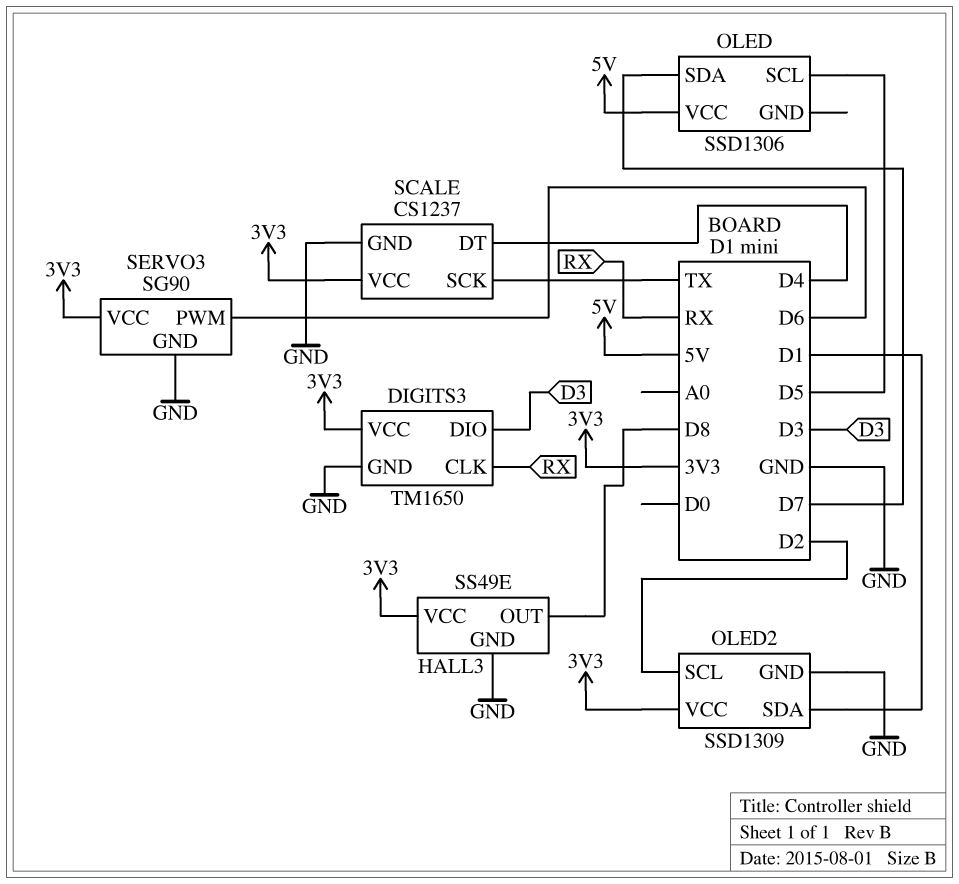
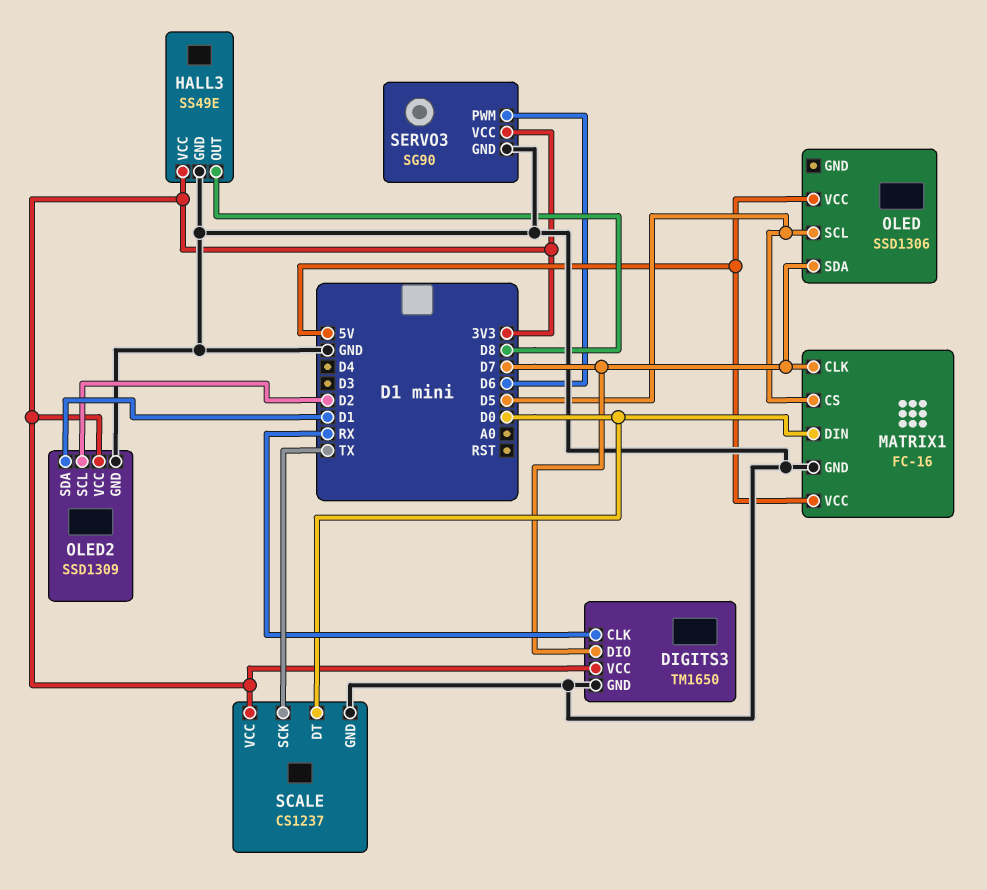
DIGITS3 pin DIO: D3 -> D7
MATRIX1: none -> FC-16
MATRIX1 pin CLK: none -> D7
MATRIX1 pin CS: none -> D5
MATRIX1 pin DIN: none -> D0
MATRIX1 pin GND: none -> GND
MATRIX1 pin VCC: none -> 5V
SCALE pin DT: D4 -> D0

